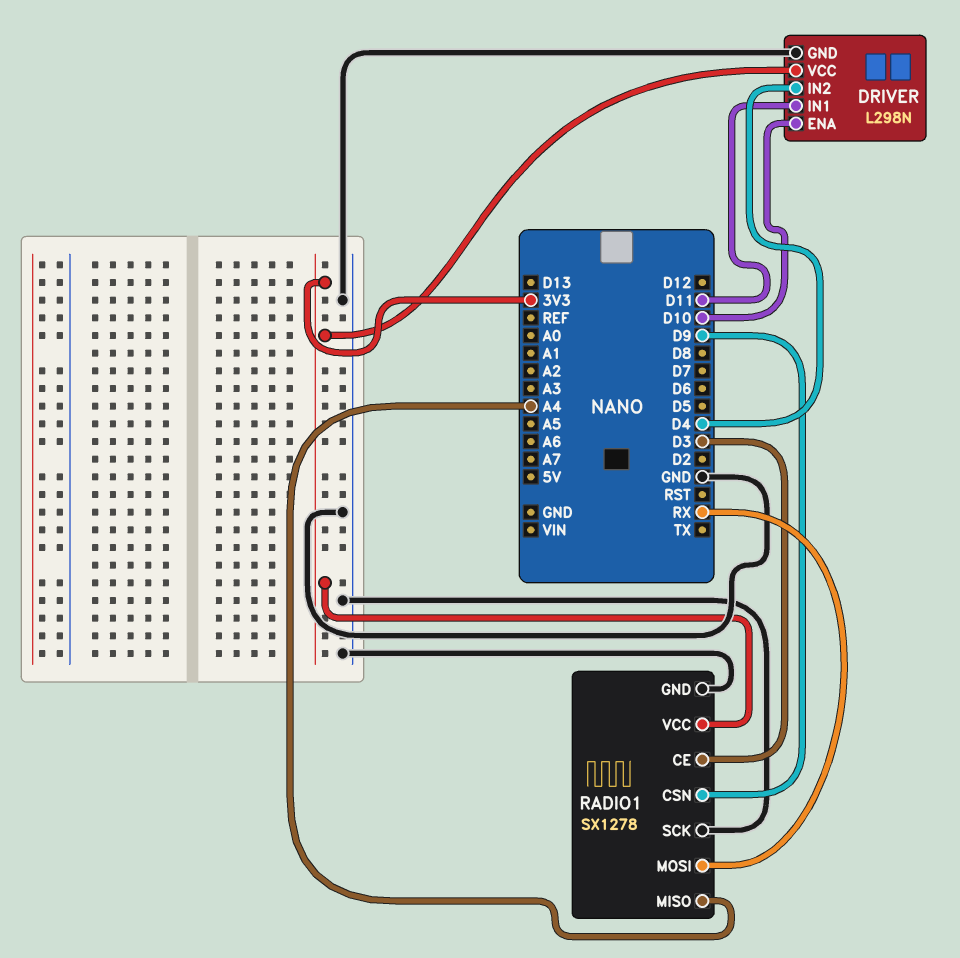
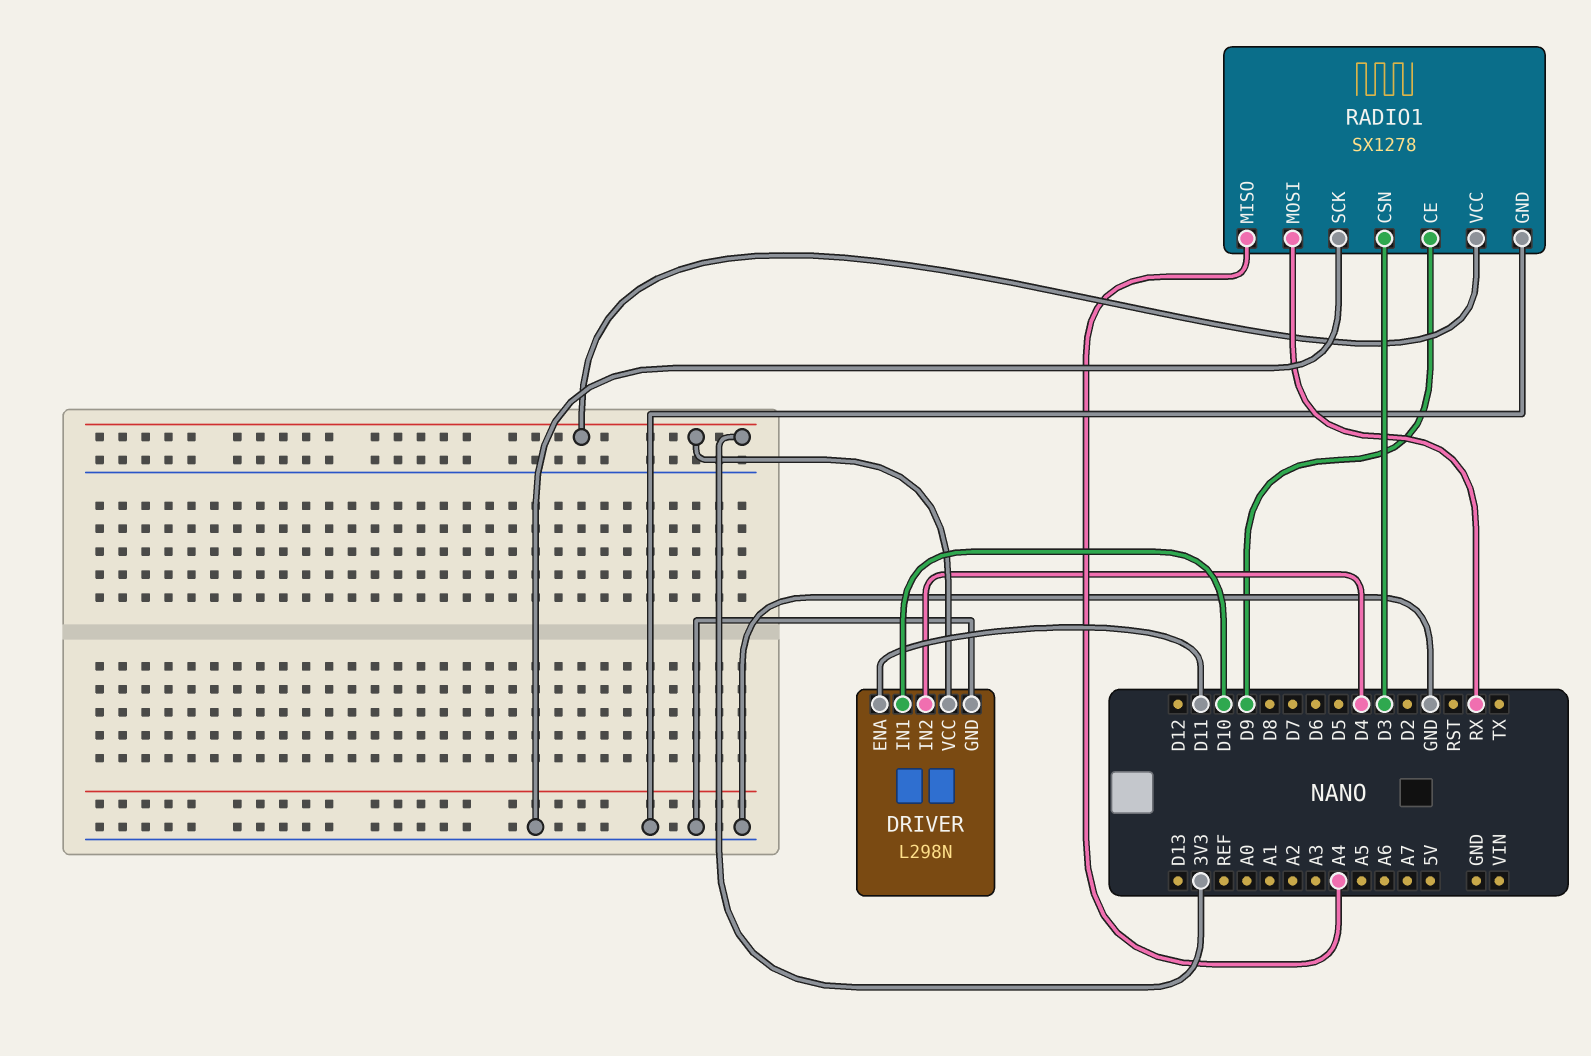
DRIVER pin ENA: D10 -> D11
DRIVER pin IN1: D11 -> D10
RADIO1 pin CE: D3 -> D9
RADIO1 pin CSN: D9 -> D3

